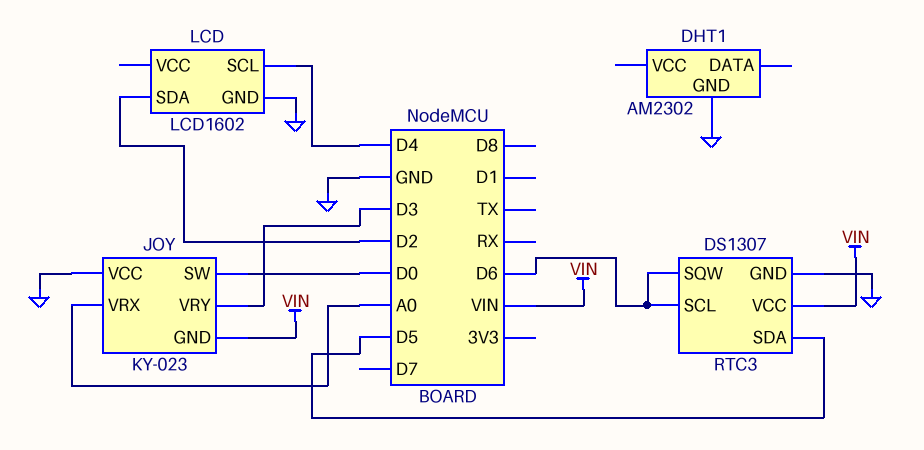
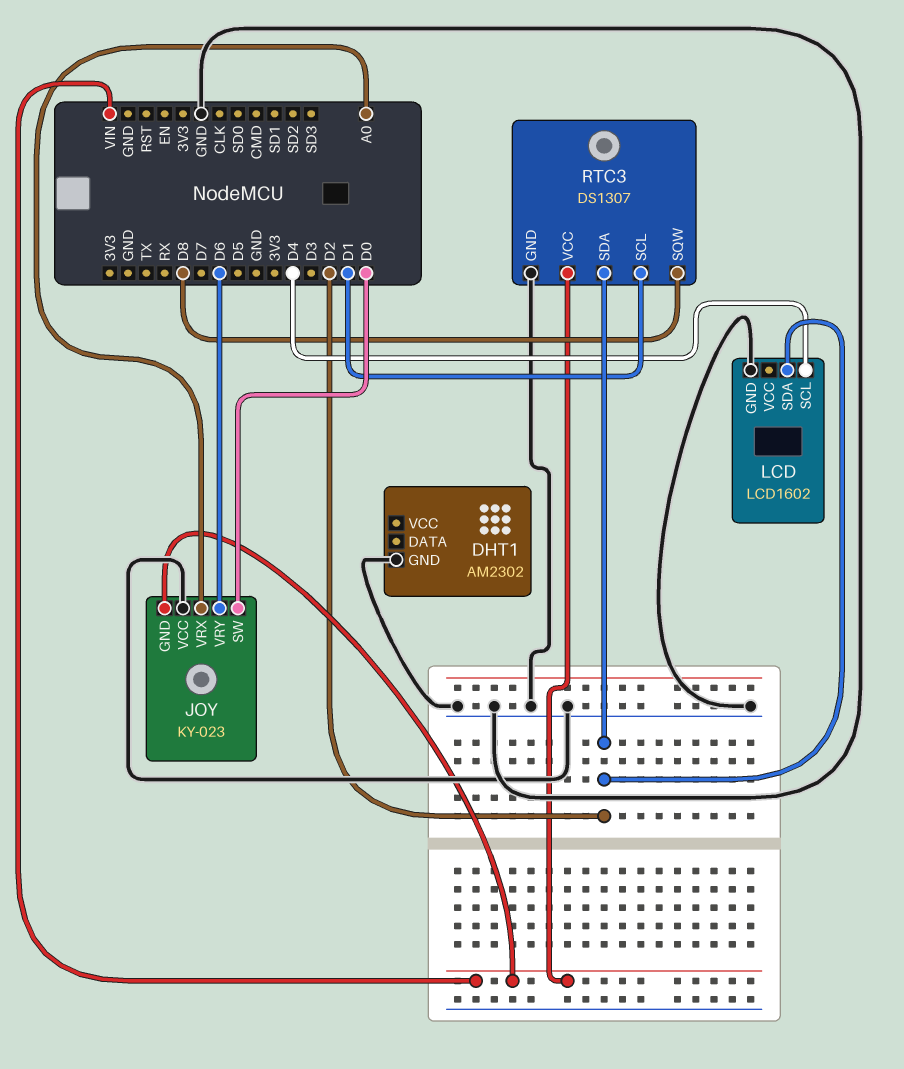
JOY pin VRY: D3 -> D6
RTC3 pin SCL: D6 -> D1
RTC3 pin SDA: D5 -> D2
RTC3 pin SQW: D6 -> D8

